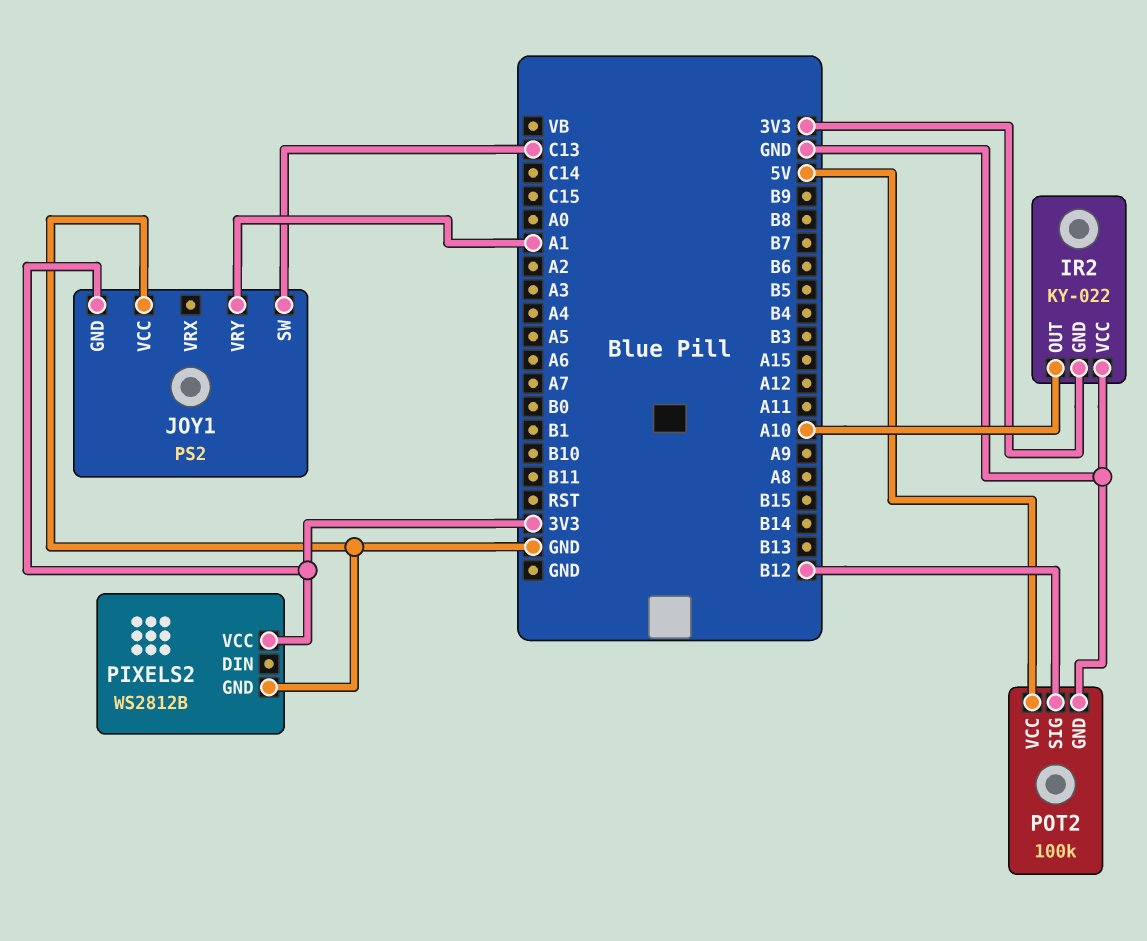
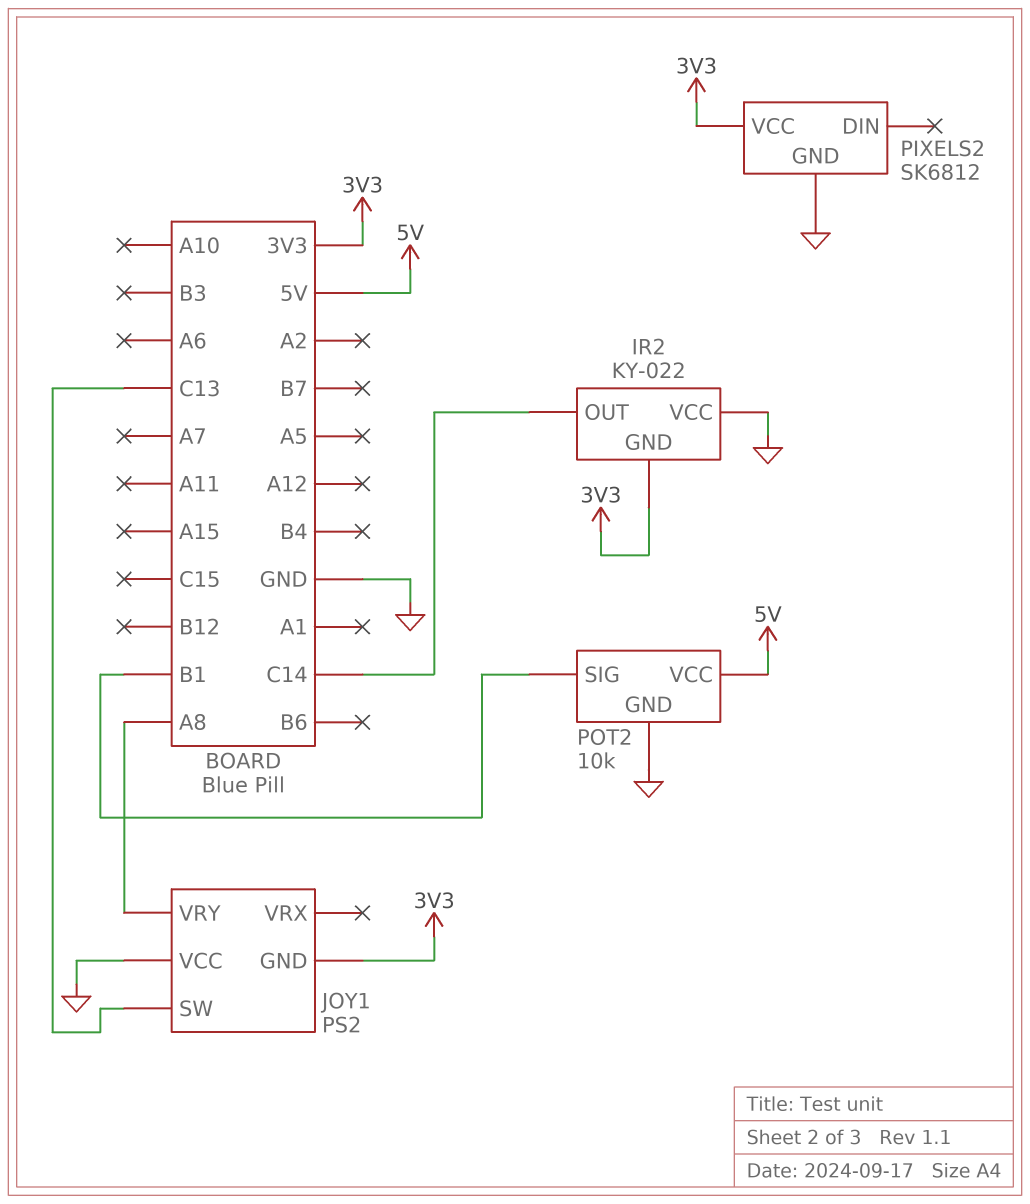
IR2 pin OUT: A10 -> C14
JOY1 pin VRY: A1 -> A8
PIXELS2: WS2812B -> SK6812
POT2: 100k -> 10k
POT2 pin SIG: B12 -> B1

